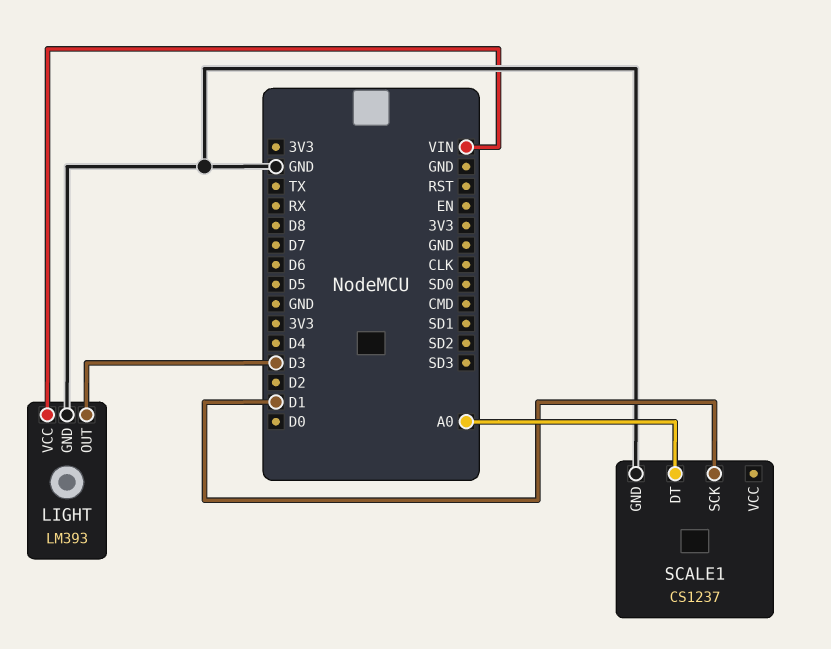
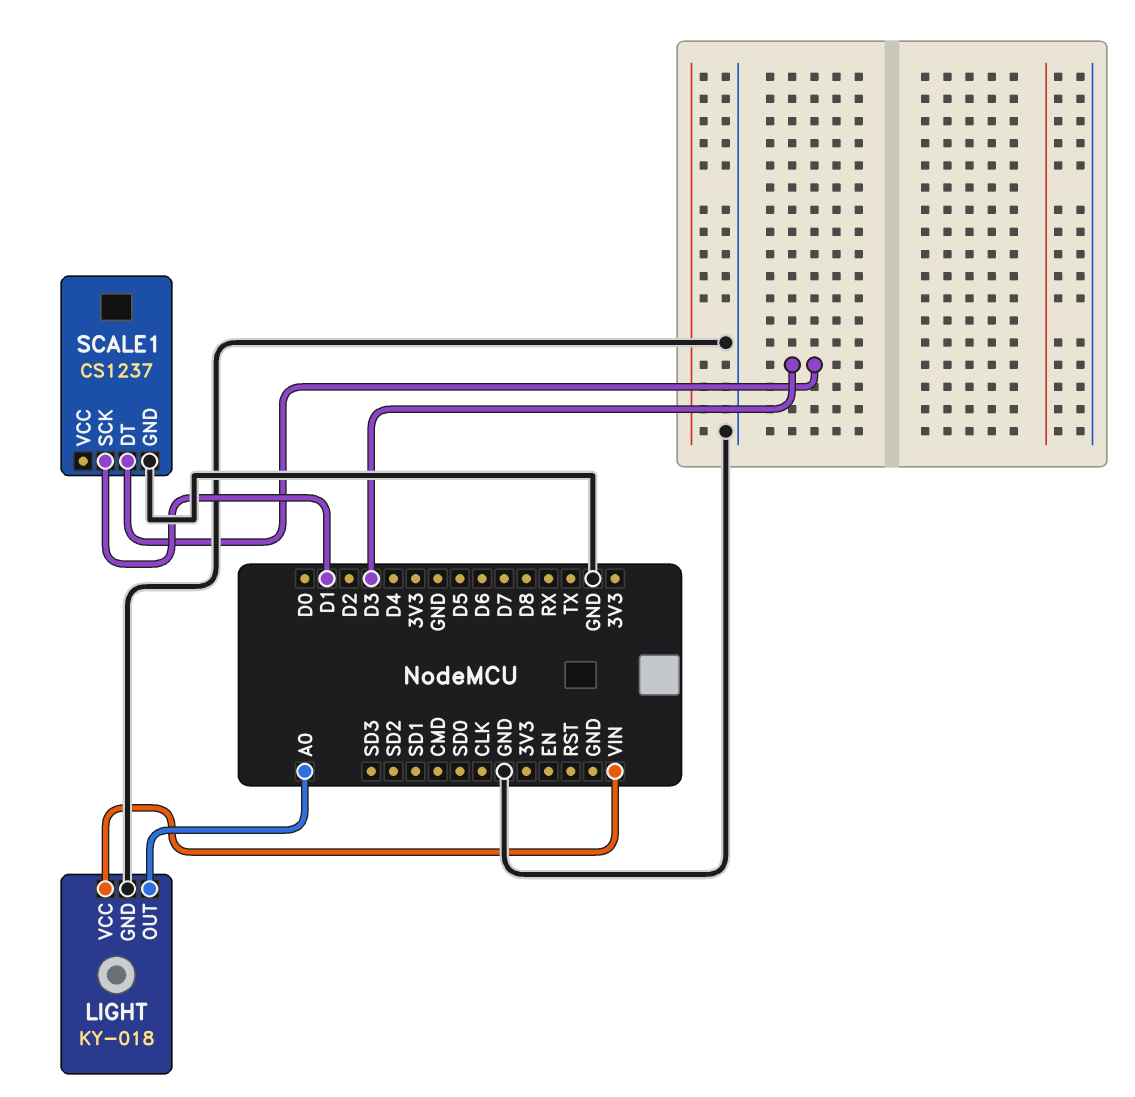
LIGHT: LM393 -> KY-018
LIGHT pin OUT: D3 -> A0
SCALE1 pin DT: A0 -> D3

